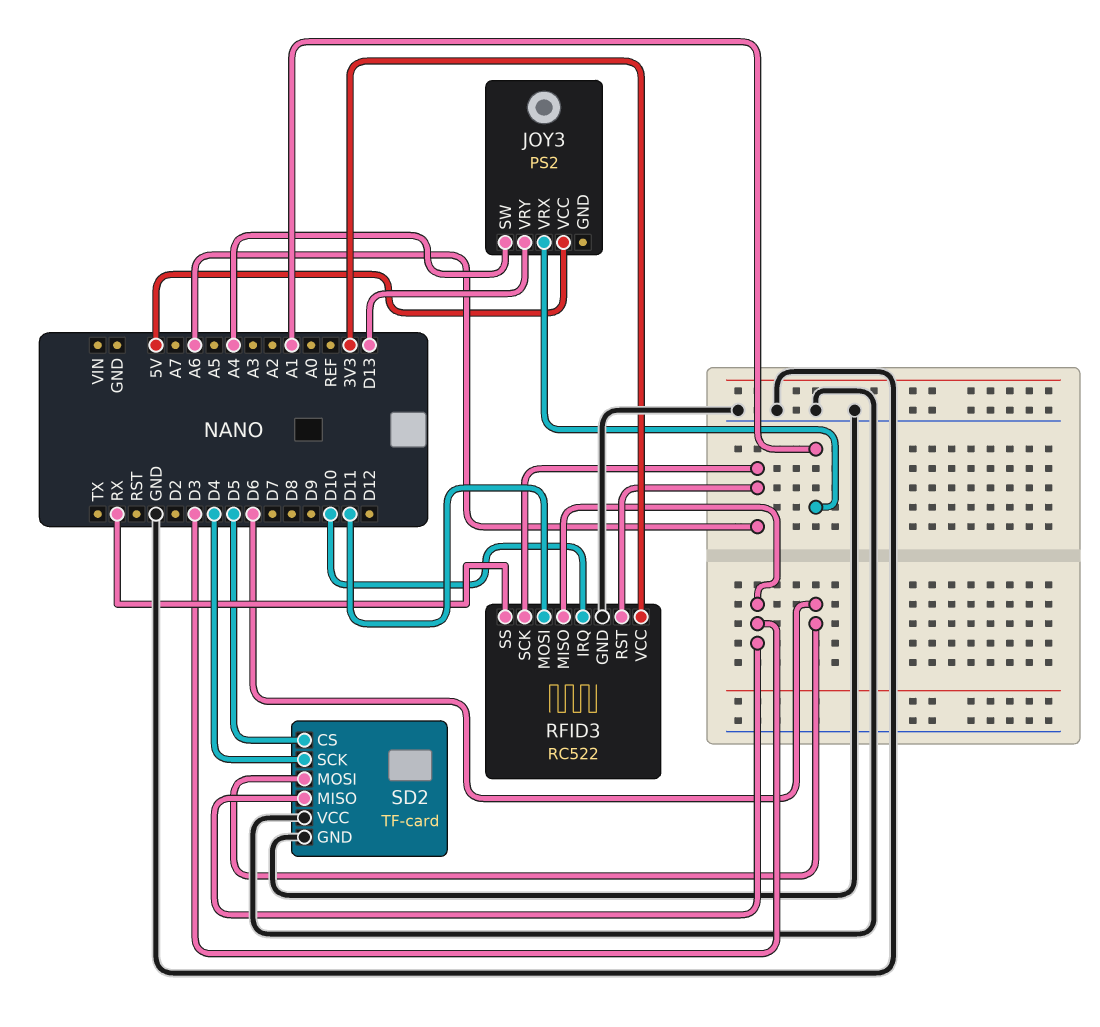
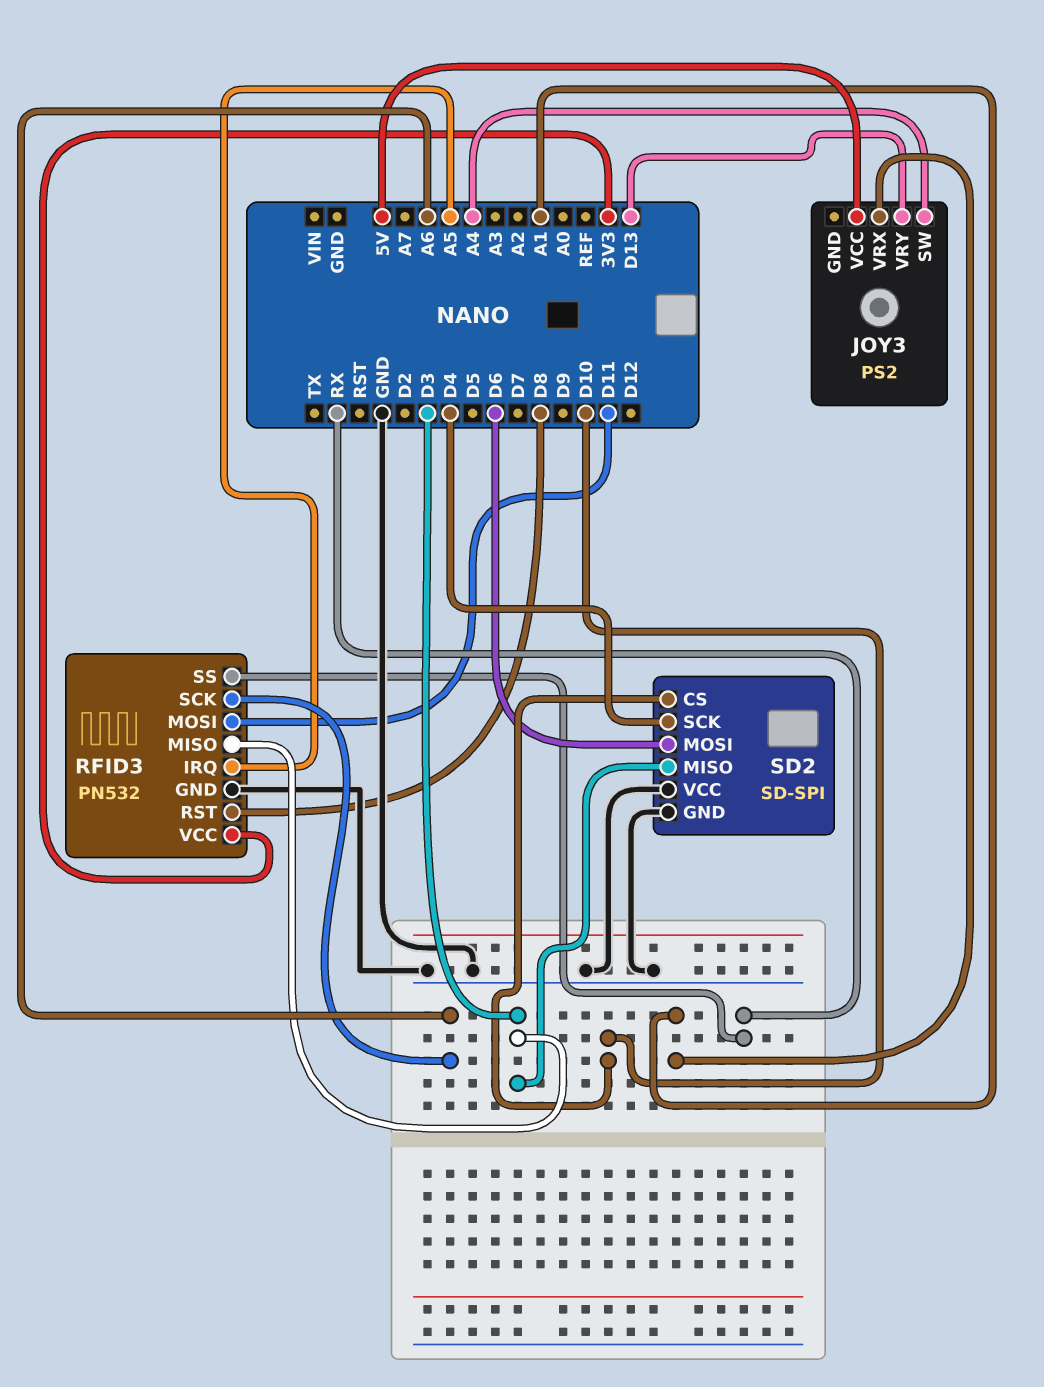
RFID3: RC522 -> PN532
RFID3 pin IRQ: D10 -> A5
RFID3 pin RST: A6 -> D8
SD2: TF-card -> SD-SPI
SD2 pin CS: D5 -> D10

